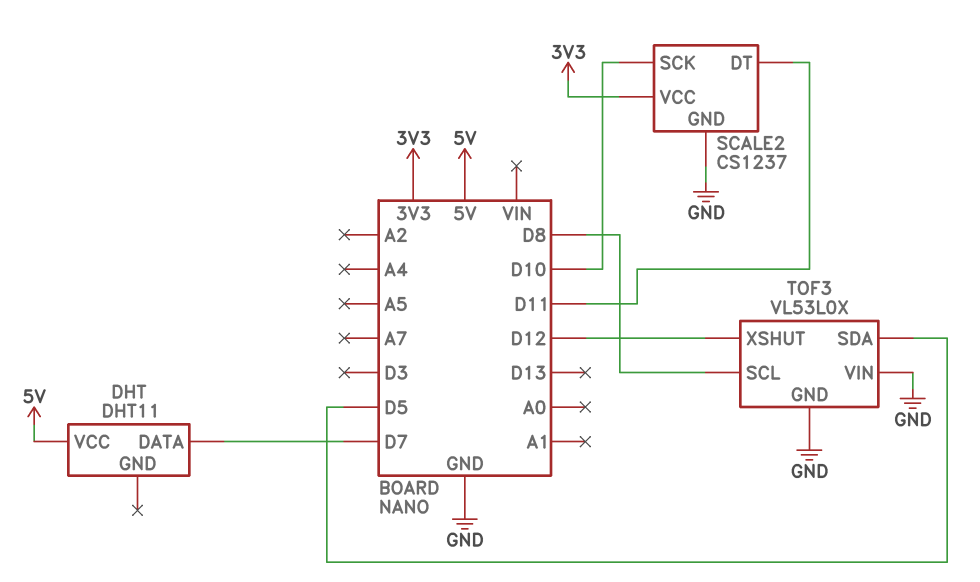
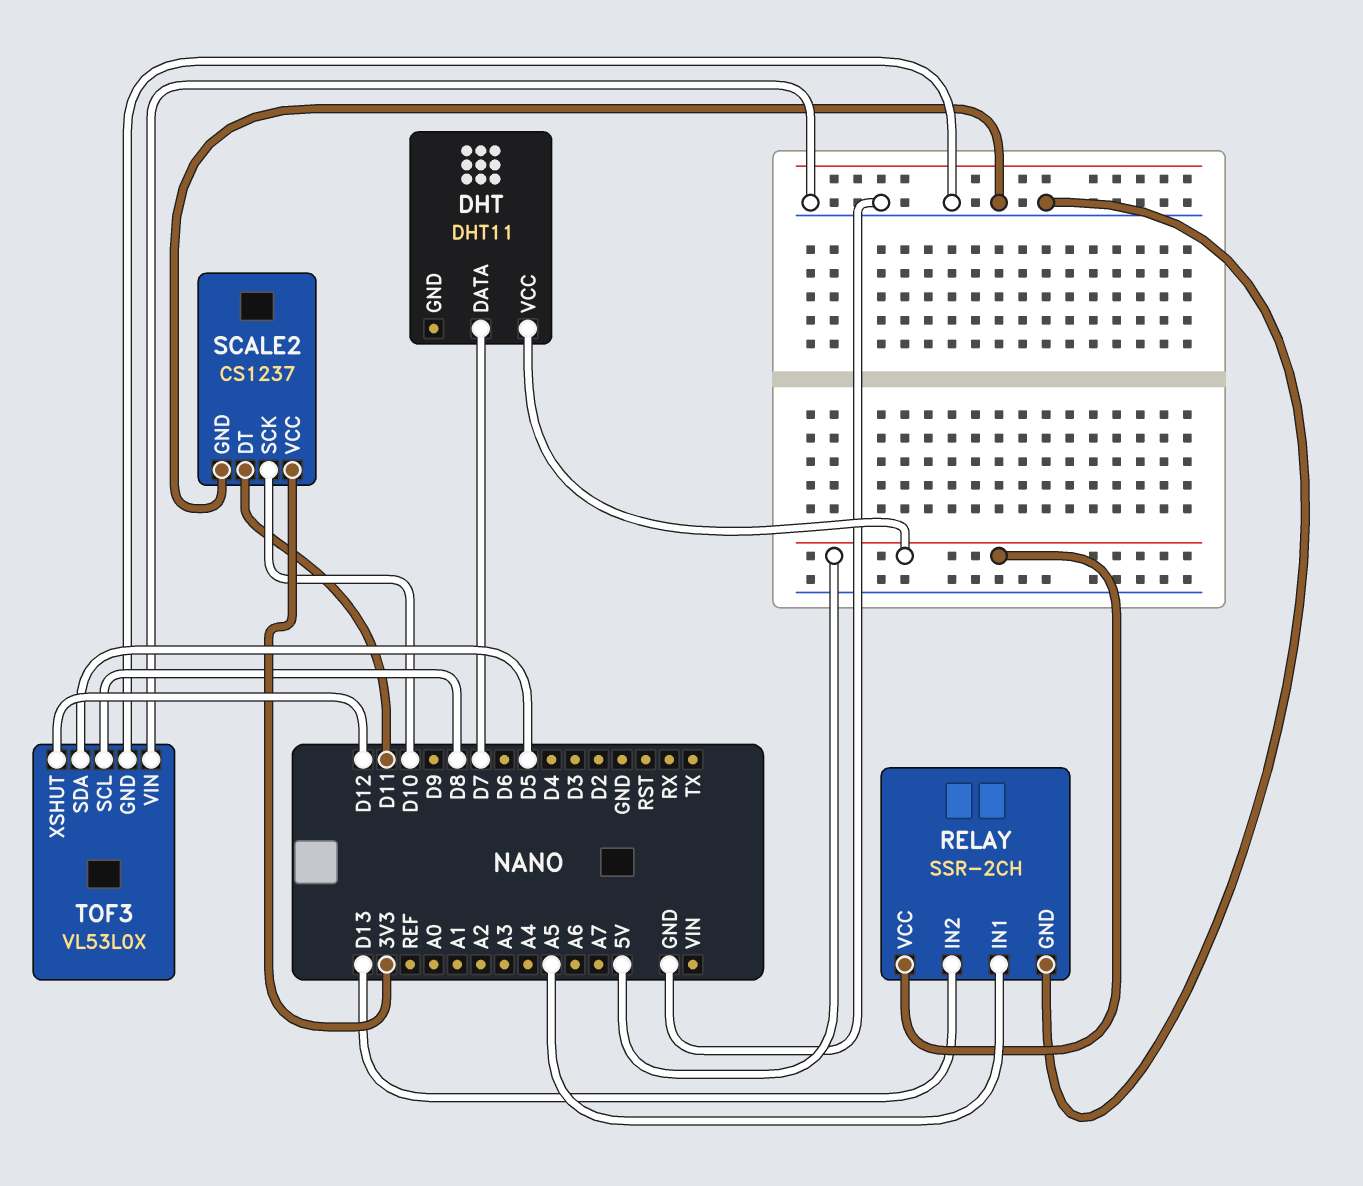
RELAY: none -> SSR-2CH
RELAY pin GND: none -> GND
RELAY pin IN1: none -> A5
RELAY pin IN2: none -> D13
RELAY pin VCC: none -> 5V

